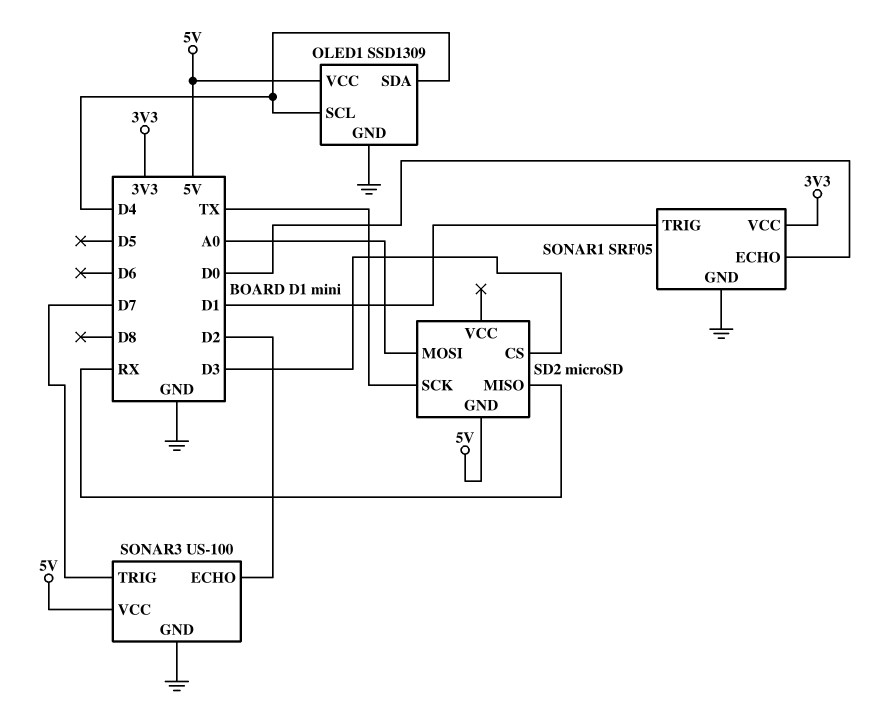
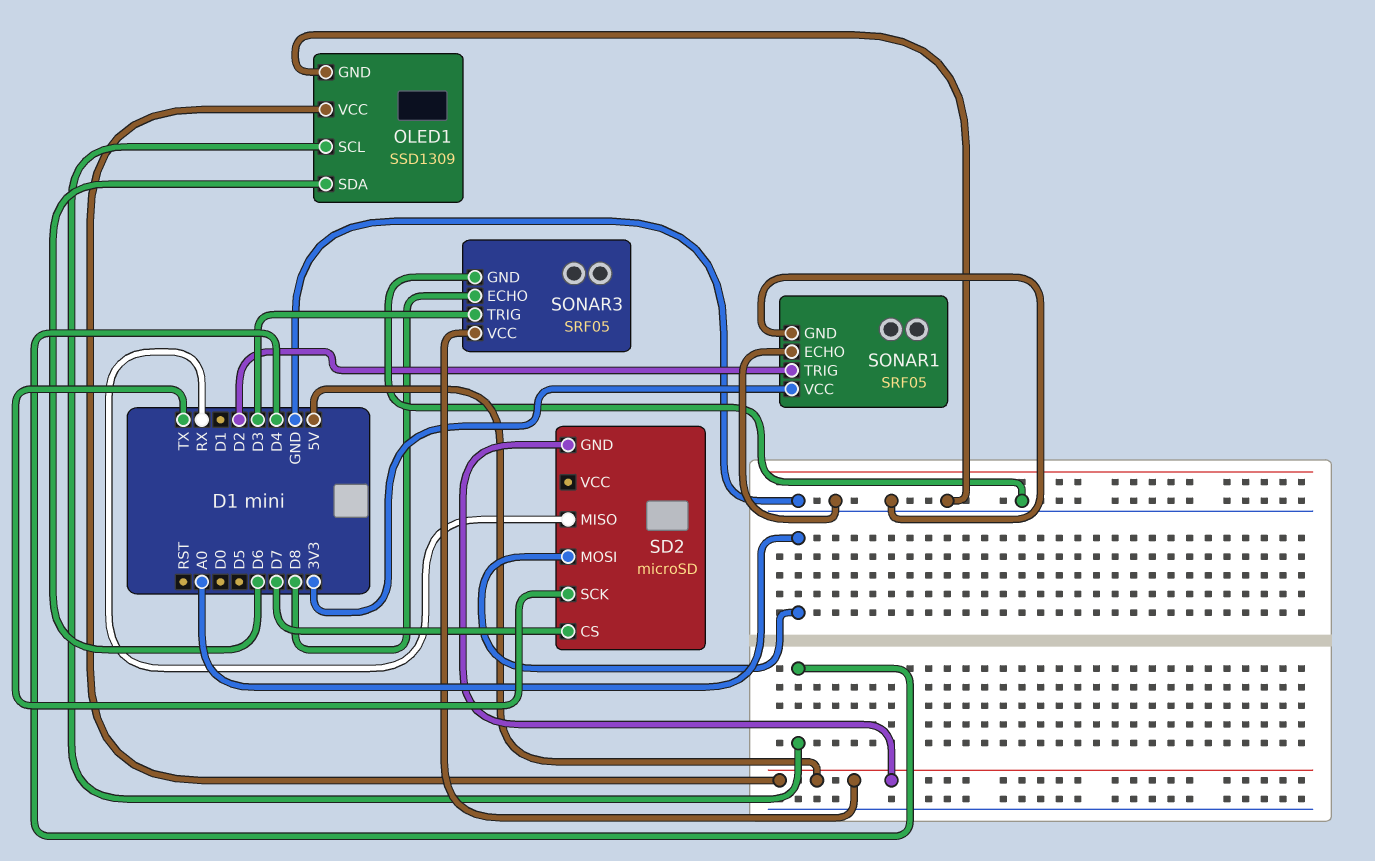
OLED1 pin SDA: D4 -> D6
SD2 pin CS: D3 -> D7
SONAR1 pin ECHO: D0 -> GND
SONAR1 pin TRIG: D1 -> D2
SONAR3: US-100 -> SRF05
SONAR3 pin ECHO: D2 -> D8
SONAR3 pin TRIG: D7 -> D3

